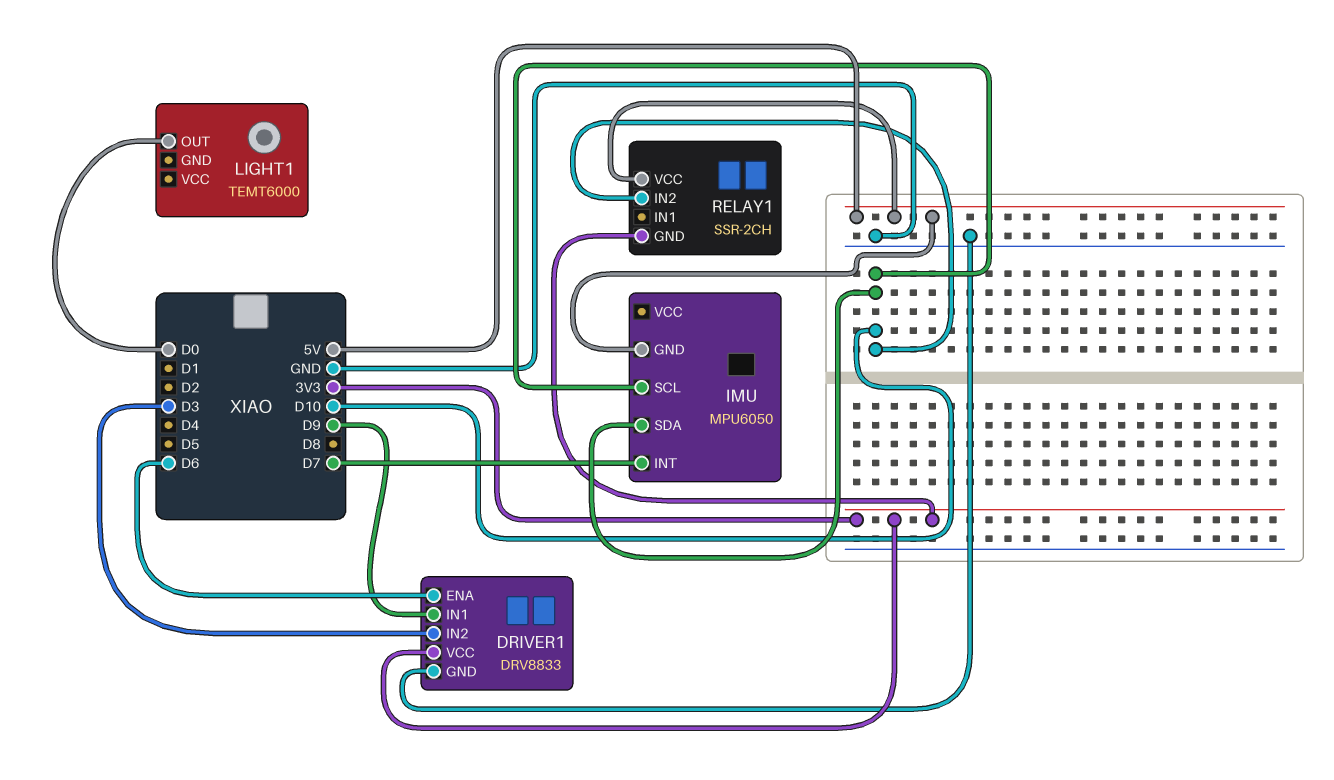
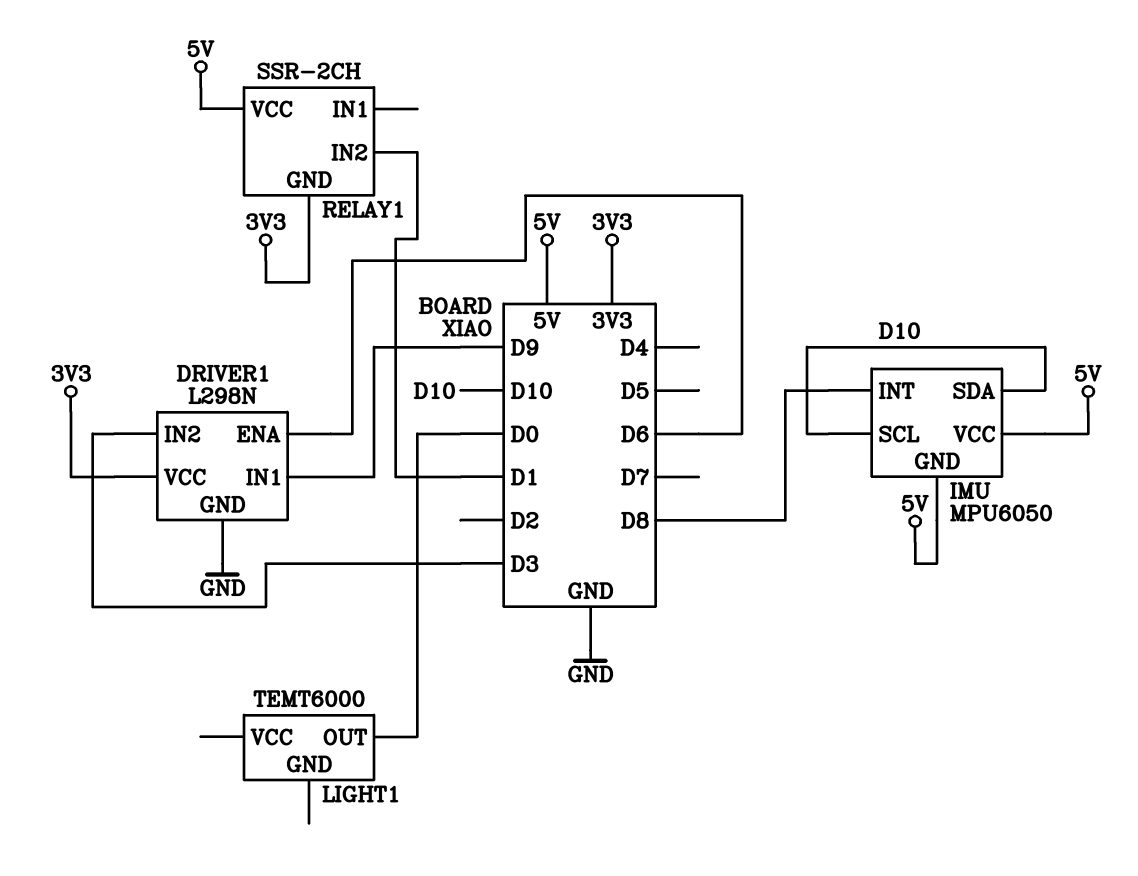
DRIVER1: DRV8833 -> L298N
IMU pin INT: D7 -> D8
IMU pin VCC: none -> 5V
RELAY1 pin IN2: D10 -> D1

